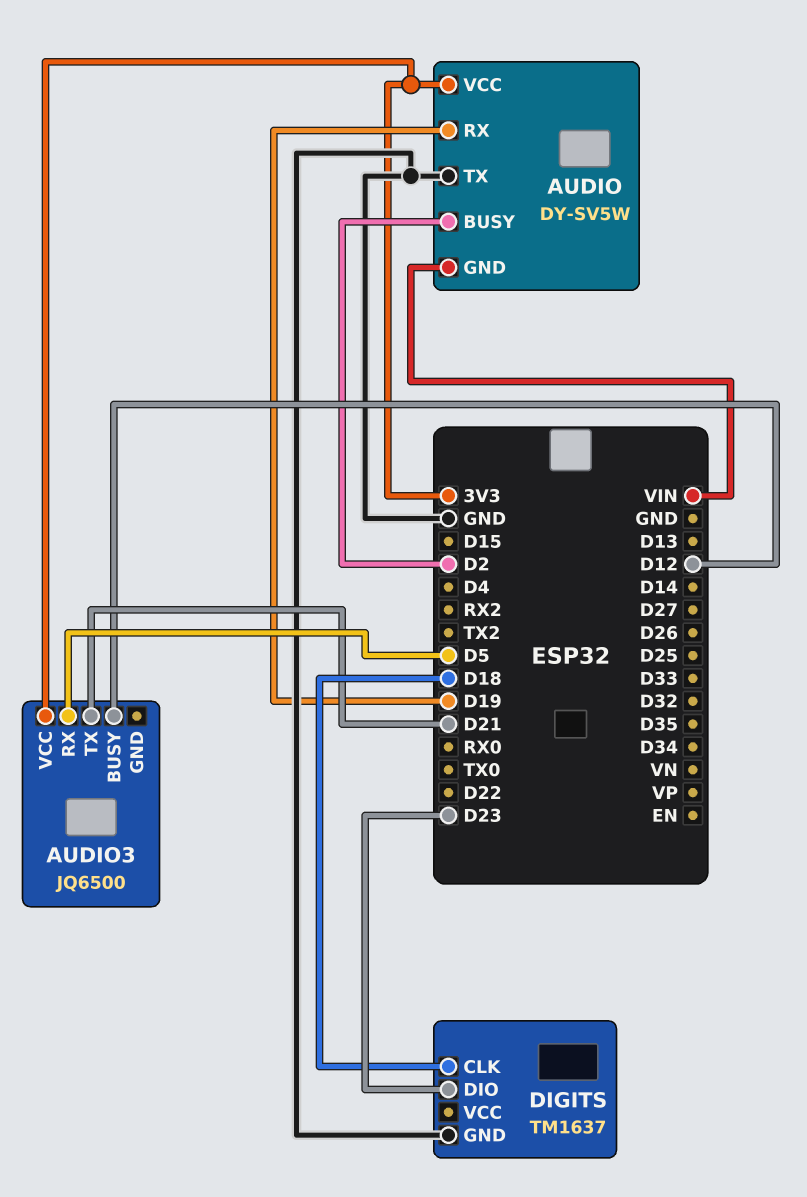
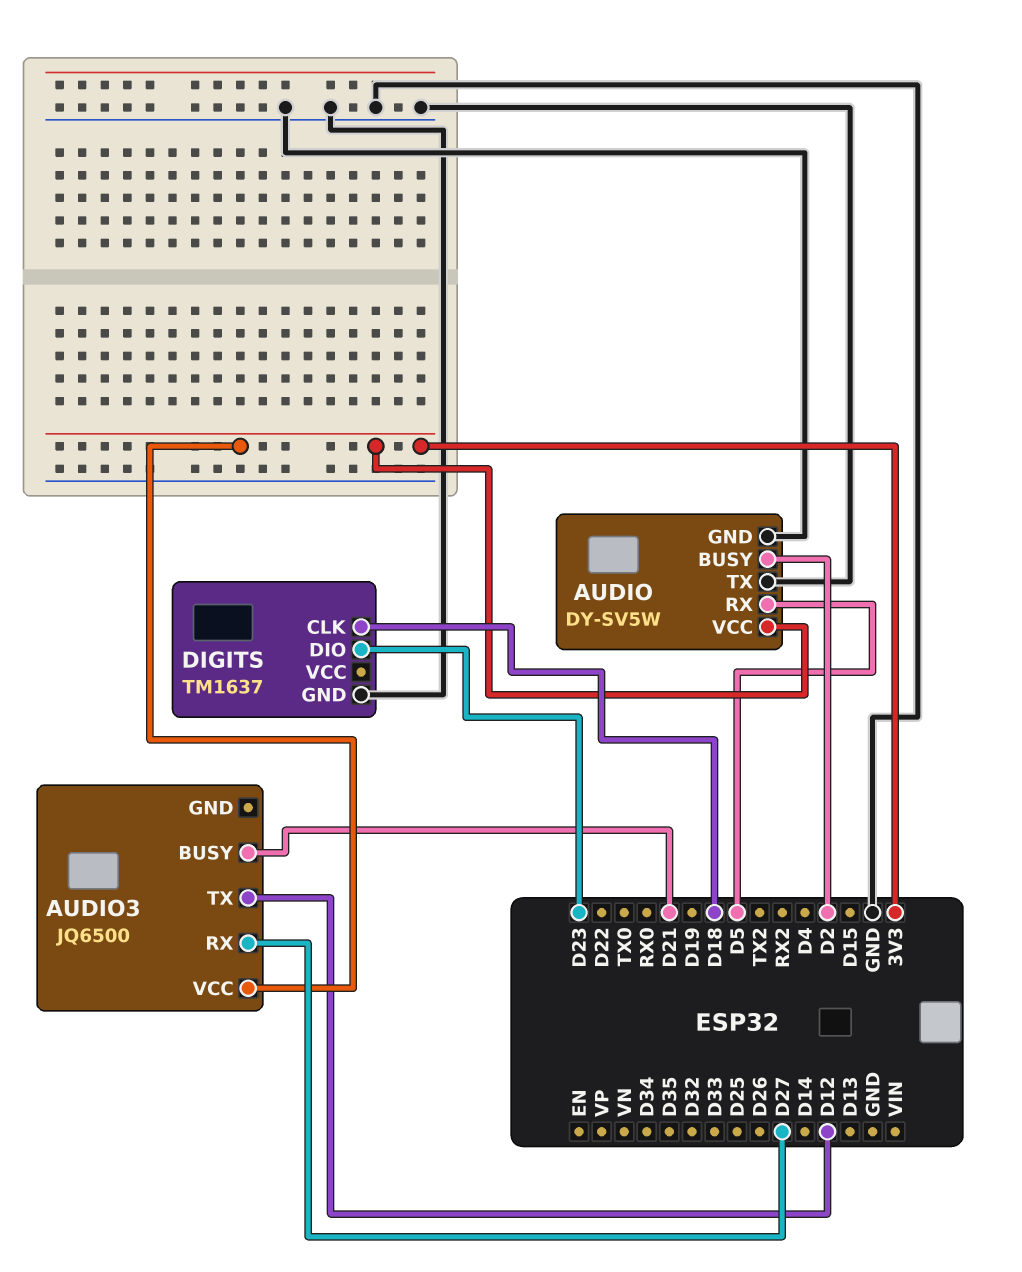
AUDIO pin GND: VIN -> GND
AUDIO pin RX: D19 -> D5
AUDIO3 pin BUSY: D12 -> D21
AUDIO3 pin RX: D5 -> D27
AUDIO3 pin TX: D21 -> D12

